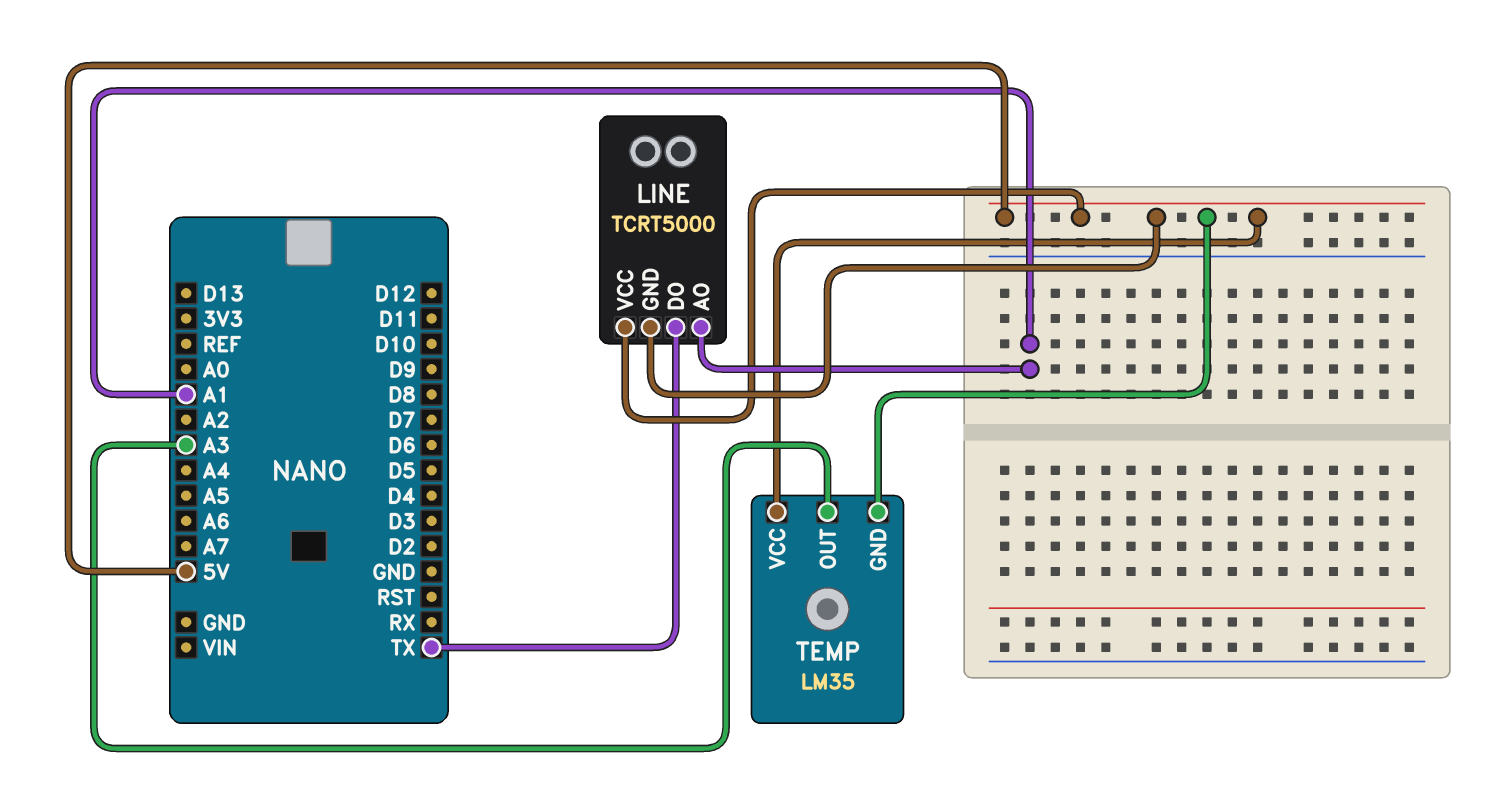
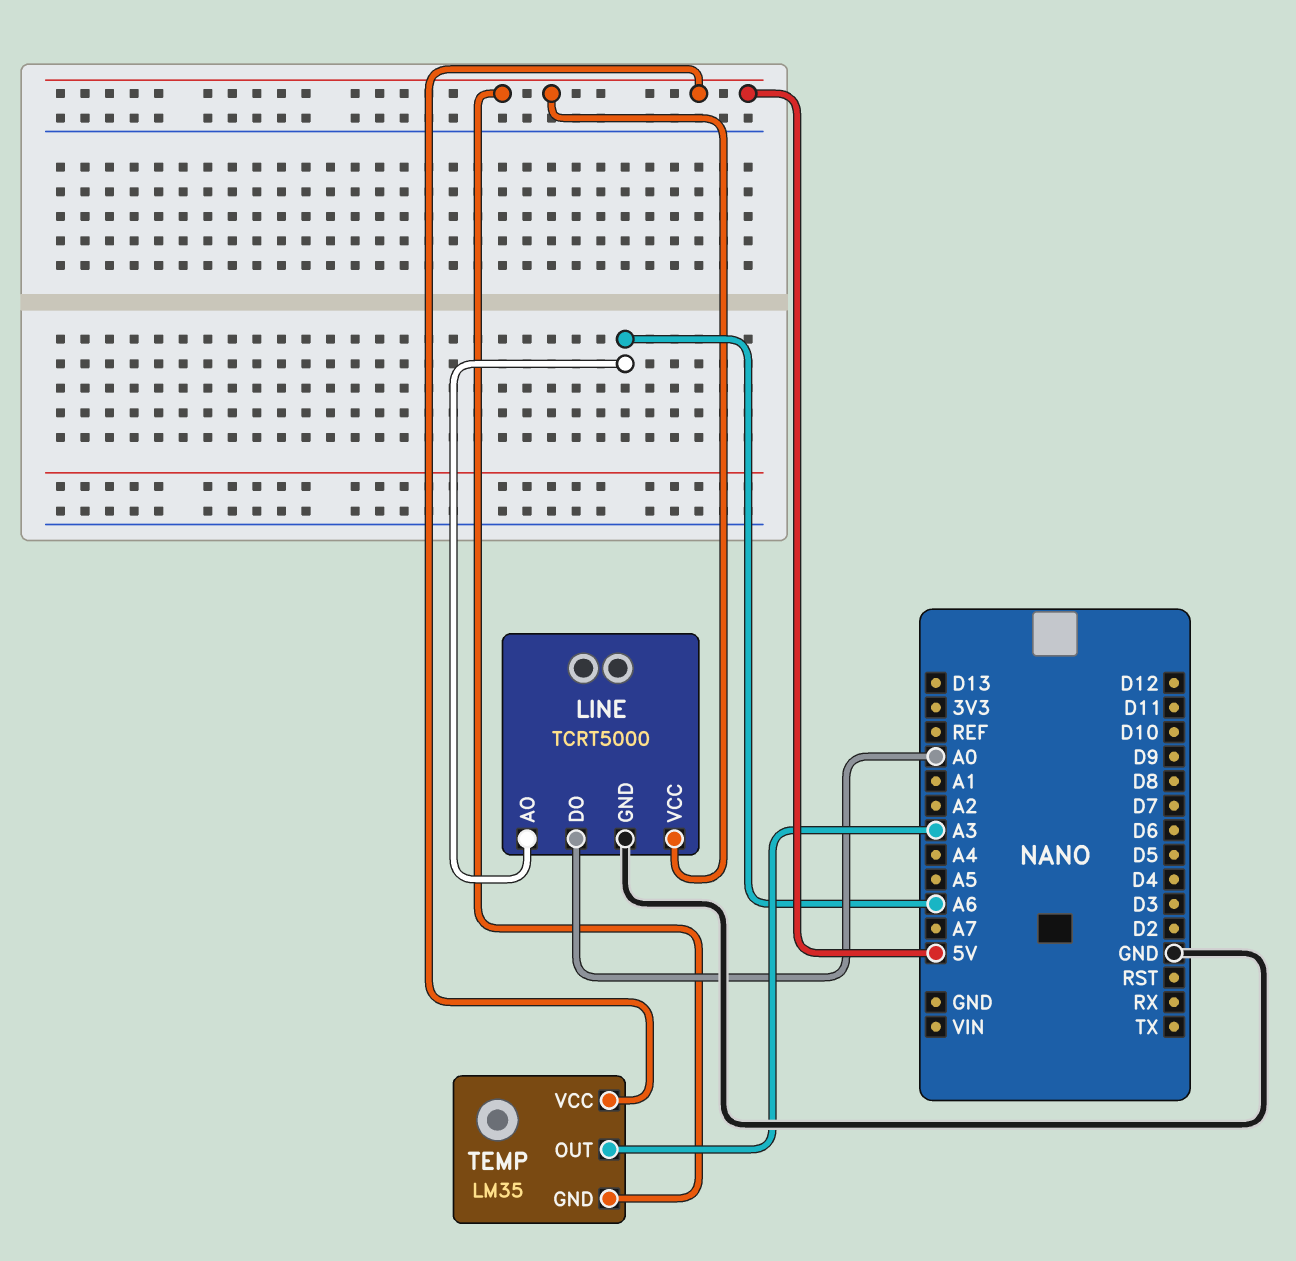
LINE pin AO: A1 -> A6
LINE pin DO: TX -> A0
LINE pin GND: 5V -> GND

